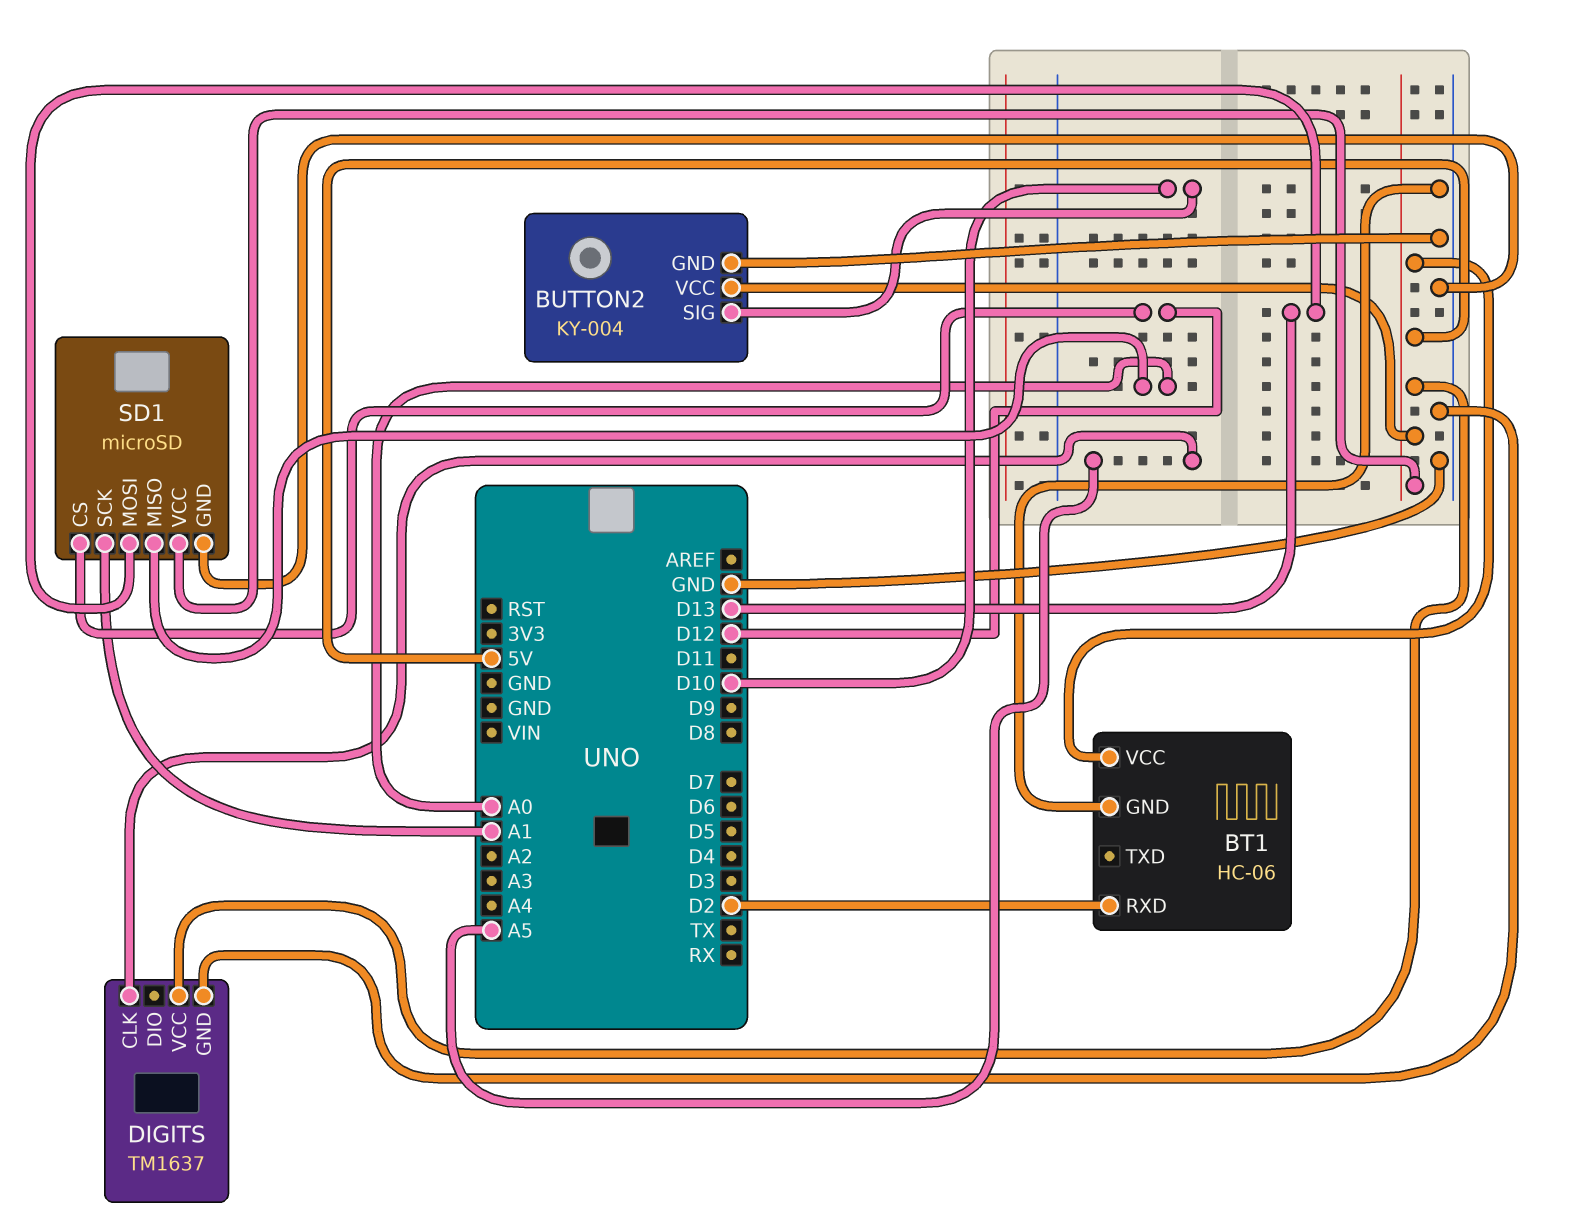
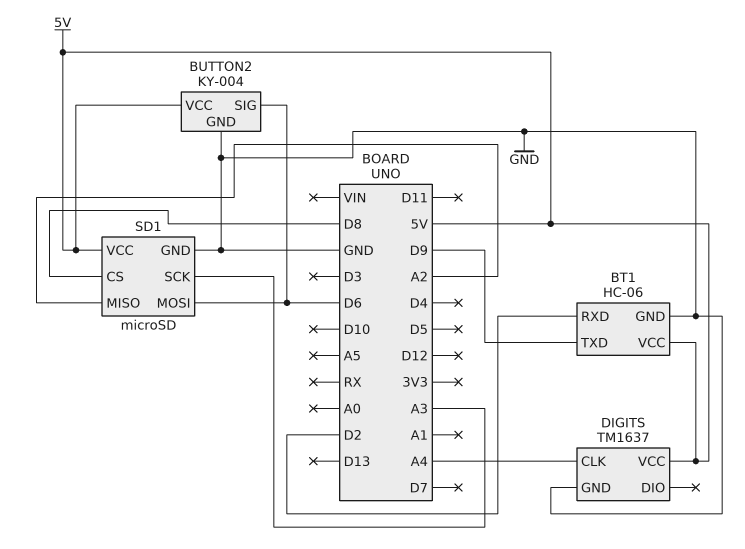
BT1 pin TXD: none -> D9
BUTTON2 pin SIG: D10 -> D6
DIGITS pin CLK: A5 -> A4
SD1 pin CS: D12 -> D8
SD1 pin MISO: A0 -> A2
SD1 pin MOSI: D13 -> D6
SD1 pin SCK: A1 -> A3

